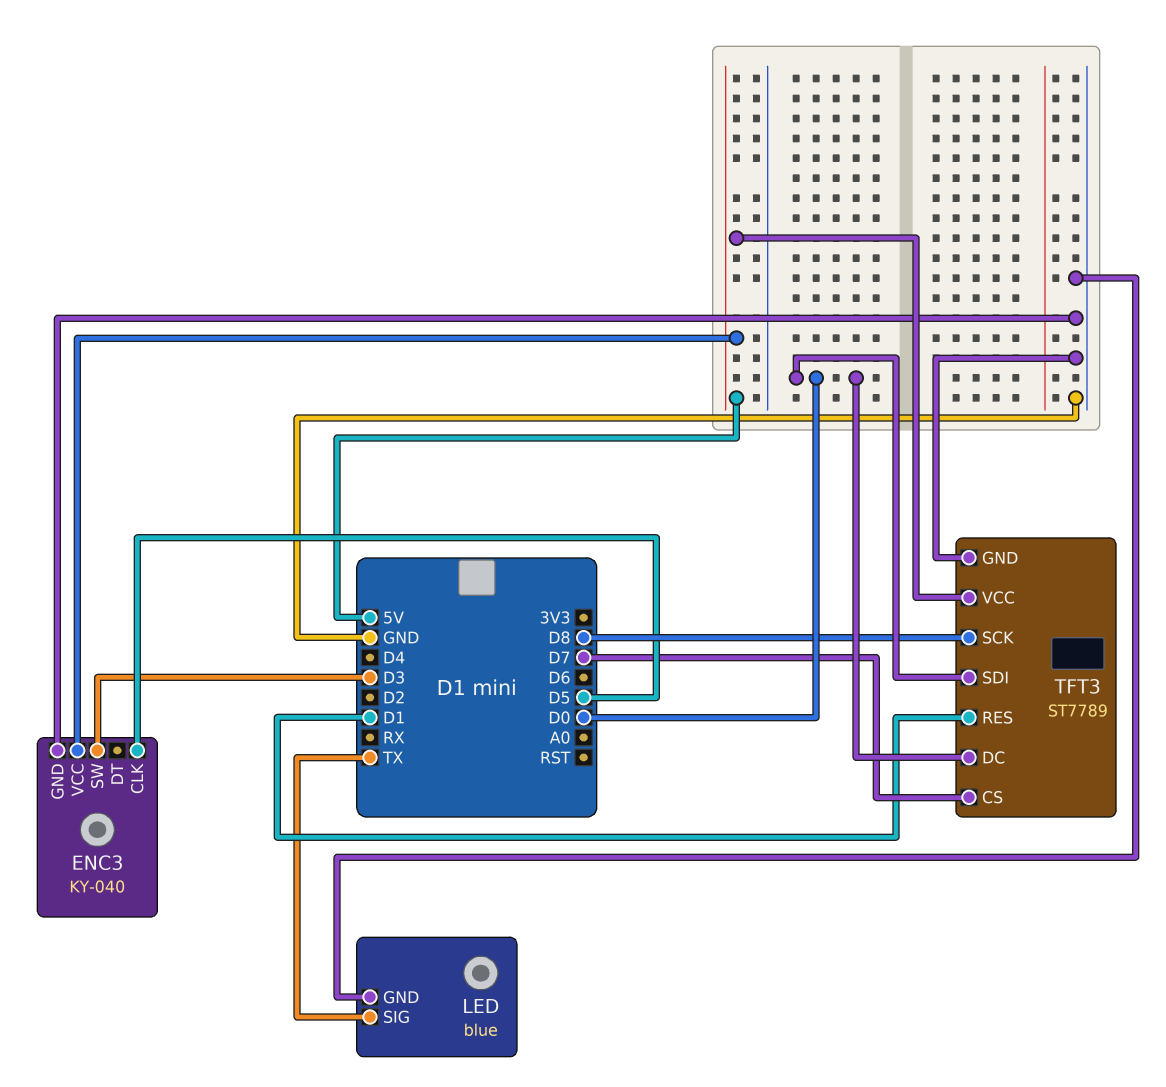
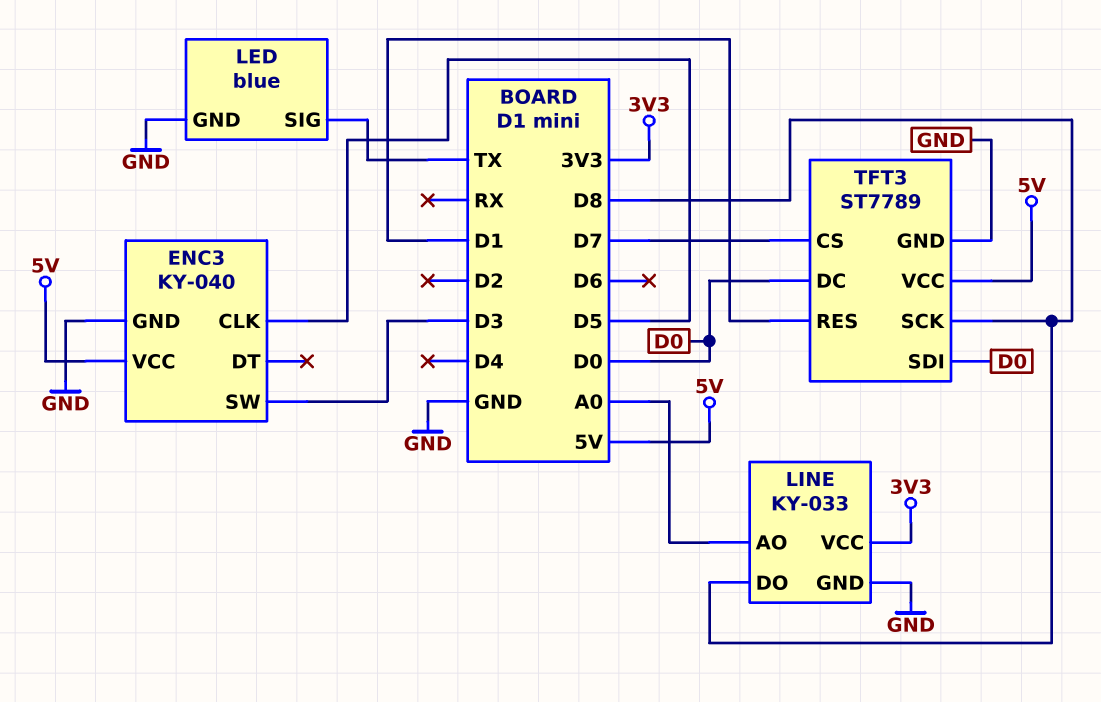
LINE: none -> KY-033
LINE pin AO: none -> A0
LINE pin DO: none -> D8
LINE pin GND: none -> GND
LINE pin VCC: none -> 3V3

